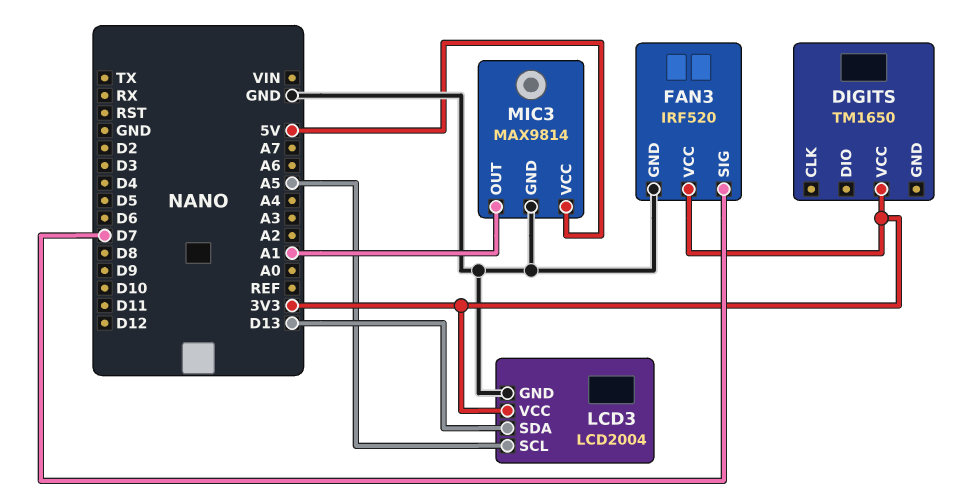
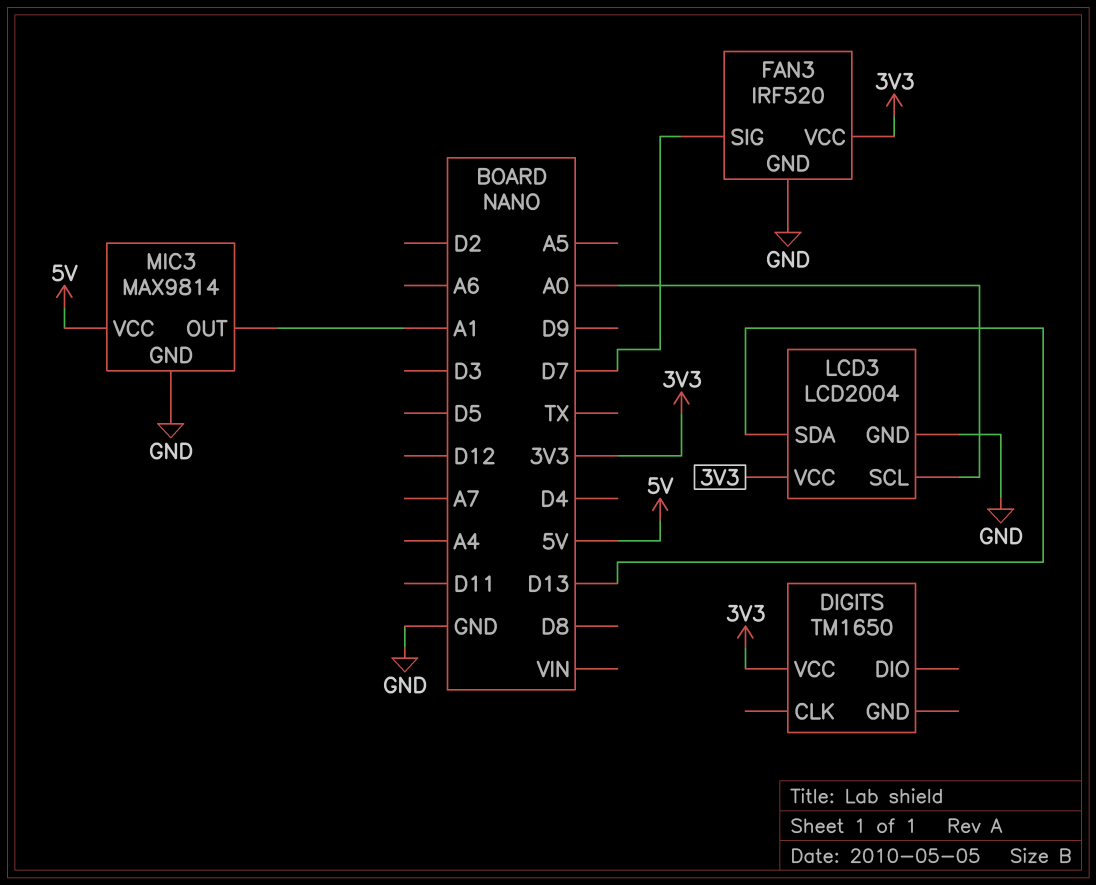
LCD3 pin SCL: A5 -> A0

